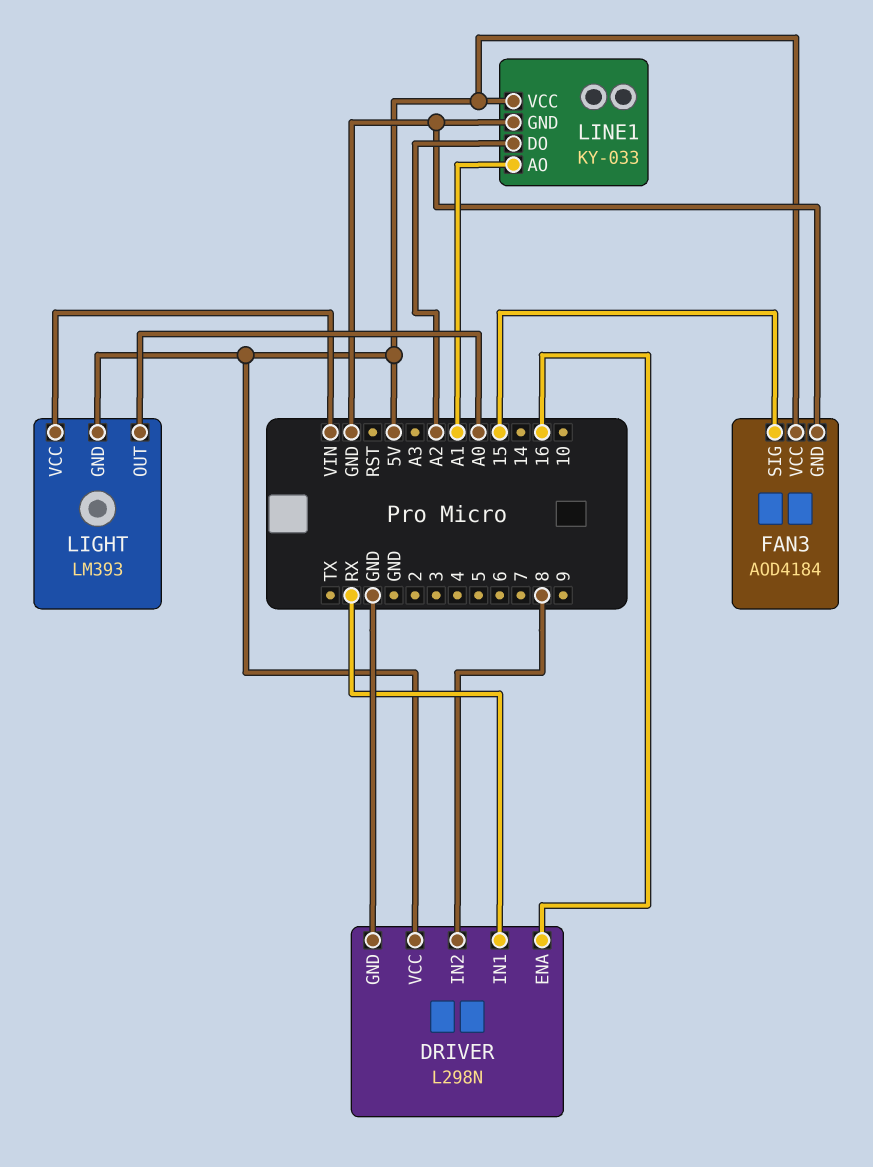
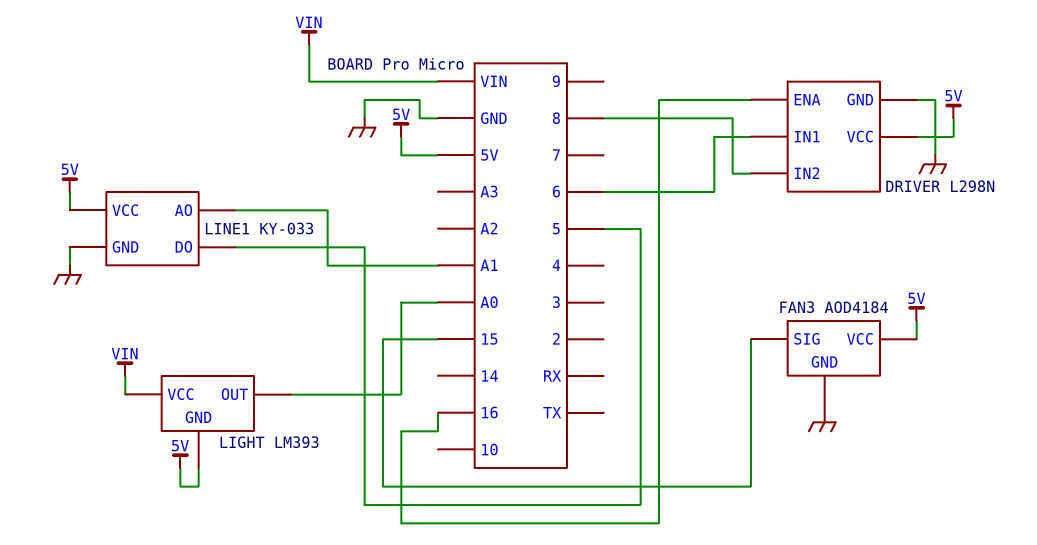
DRIVER pin IN1: RX -> 6
LINE1 pin DO: A2 -> 5

